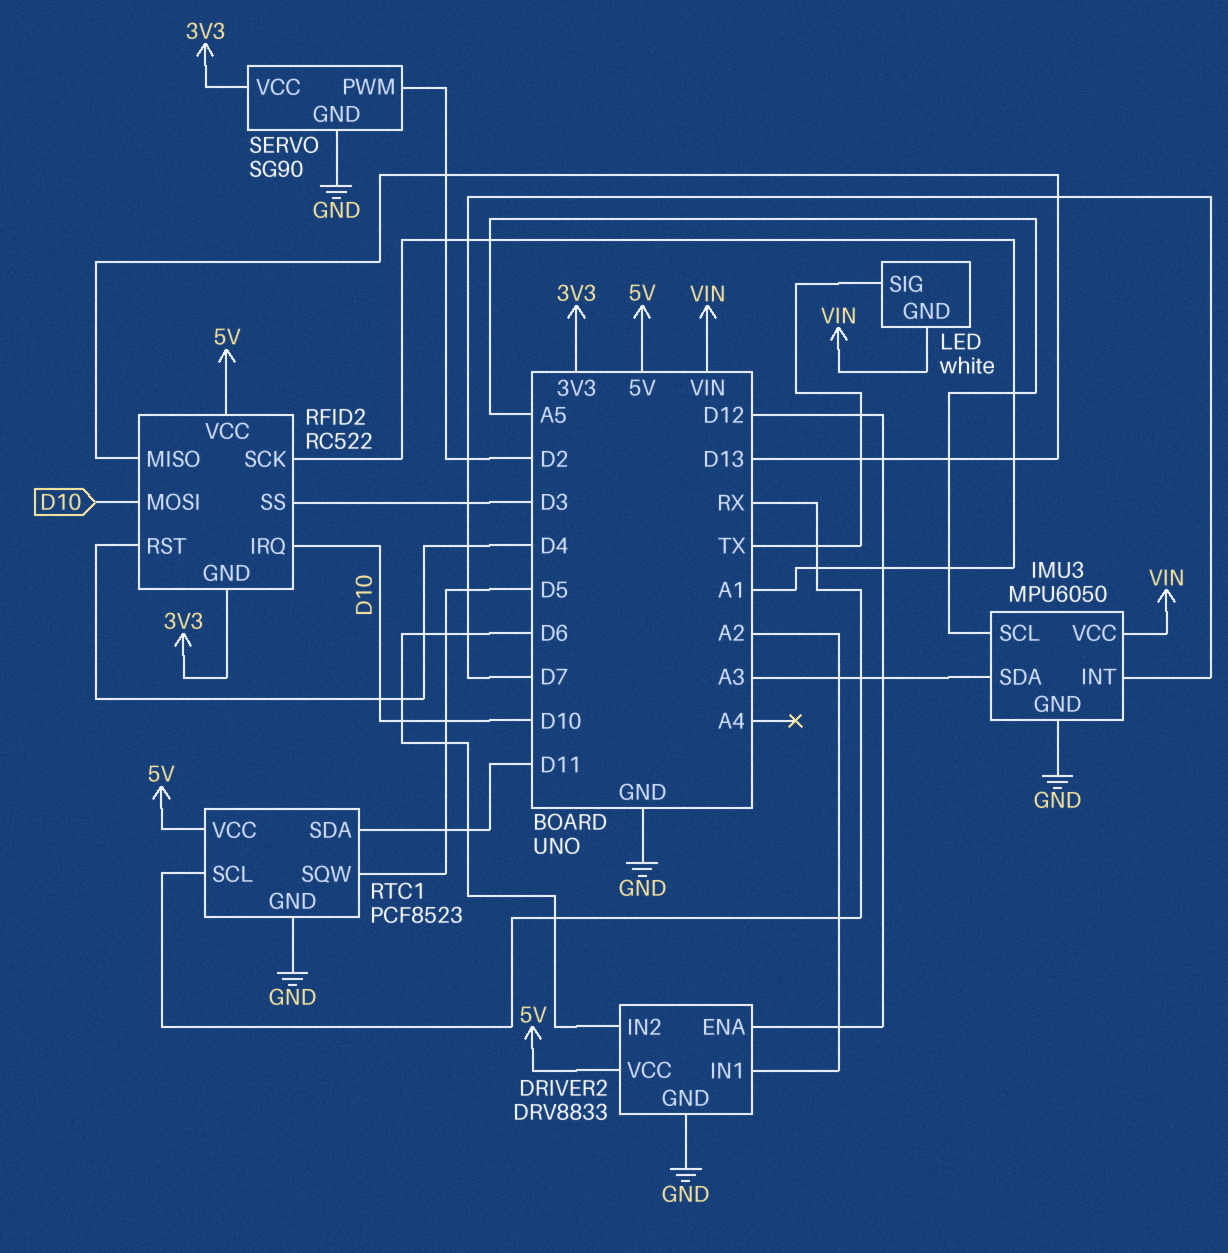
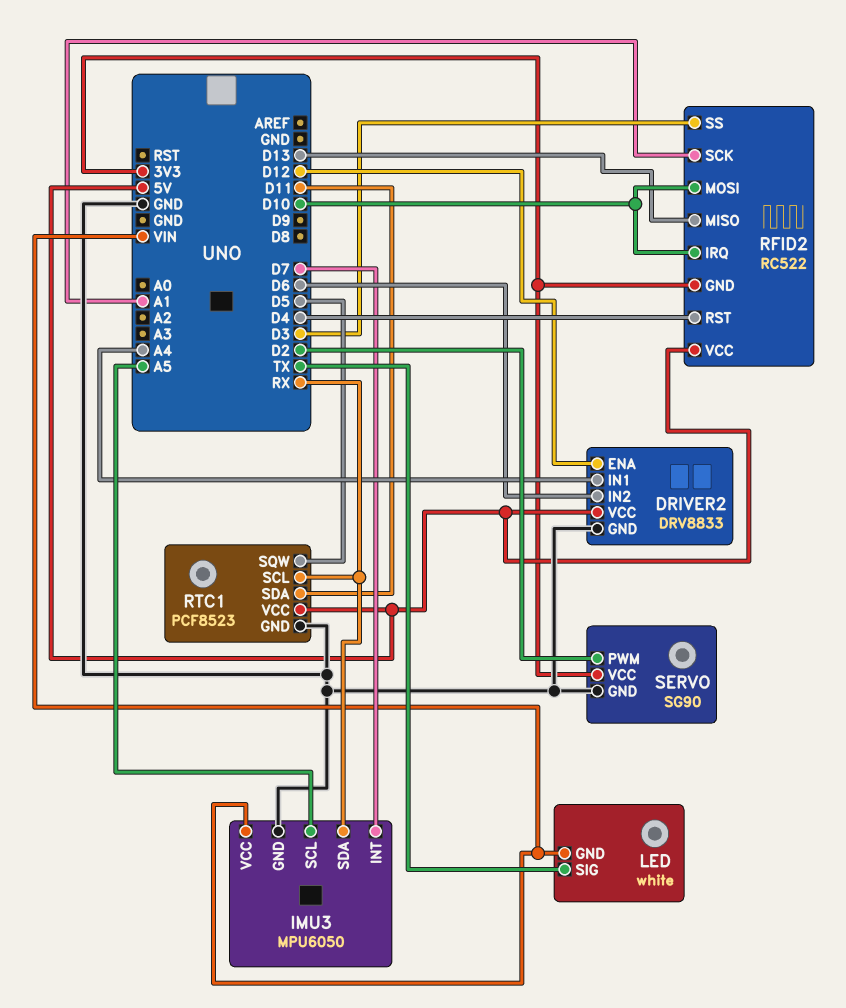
DRIVER2 pin IN1: A2 -> A4
IMU3 pin SDA: A3 -> RX

